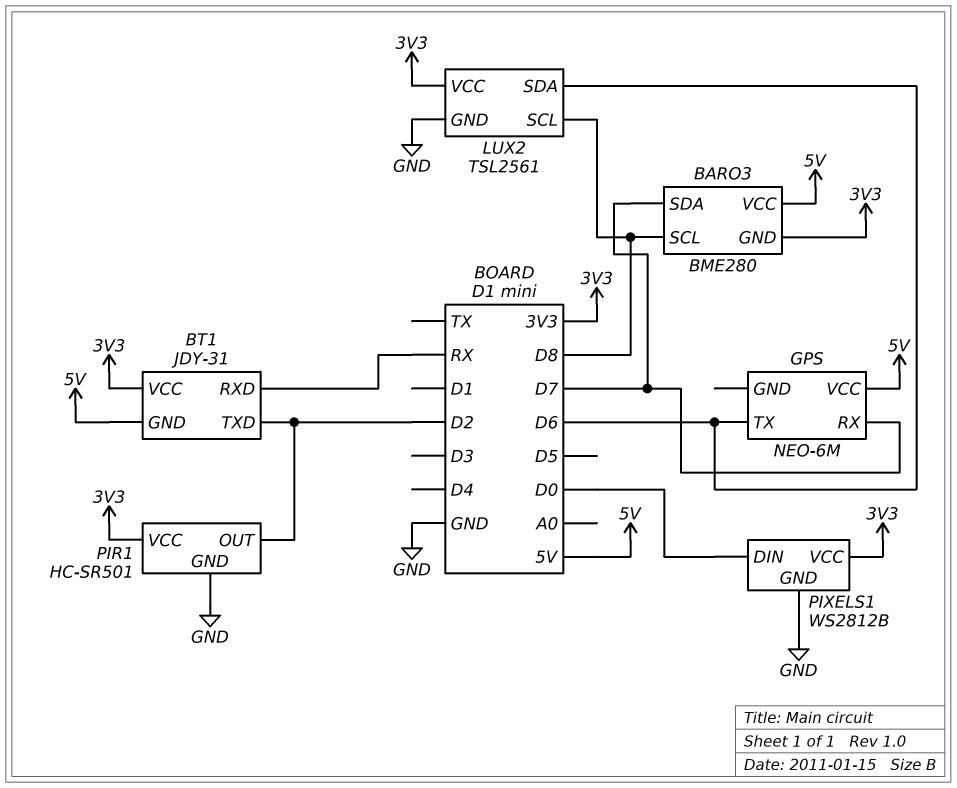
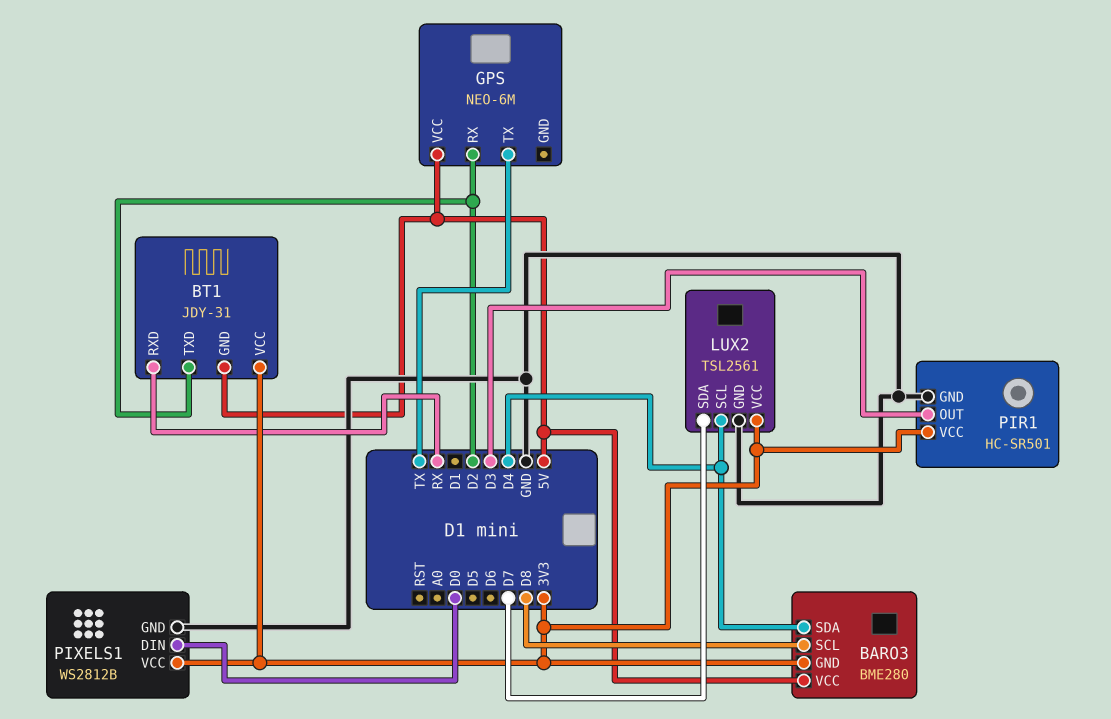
BARO3 pin SDA: D7 -> D4
GPS pin RX: D7 -> D2
GPS pin TX: D6 -> TX
LUX2 pin SCL: D8 -> D4
LUX2 pin SDA: D6 -> D7
PIR1 pin OUT: D2 -> D3

